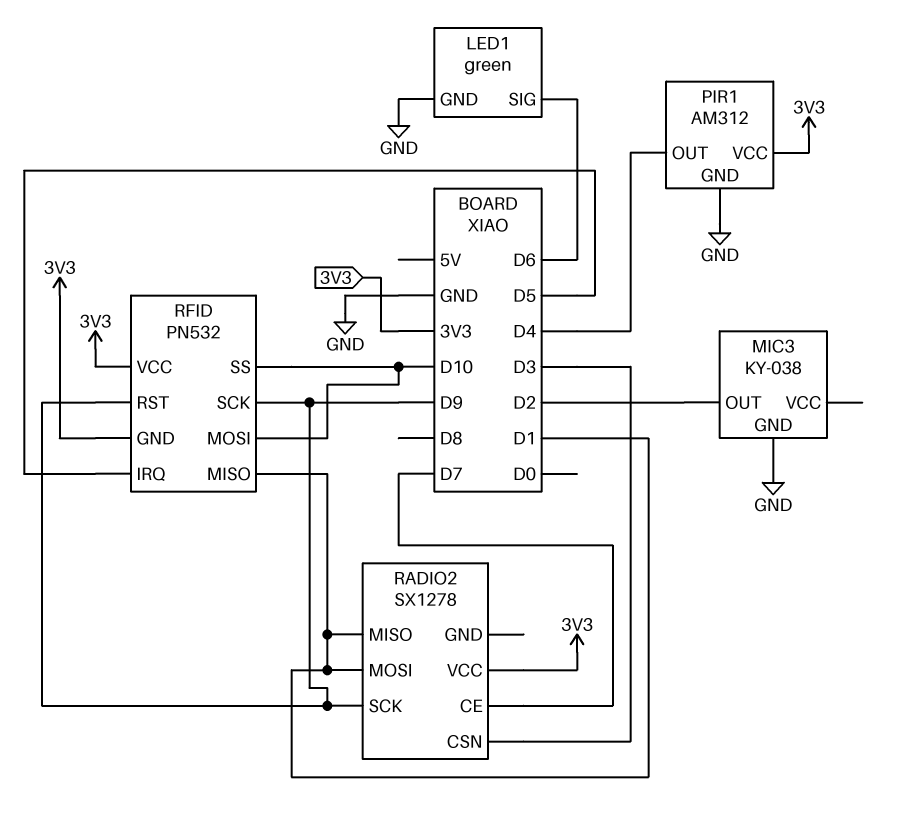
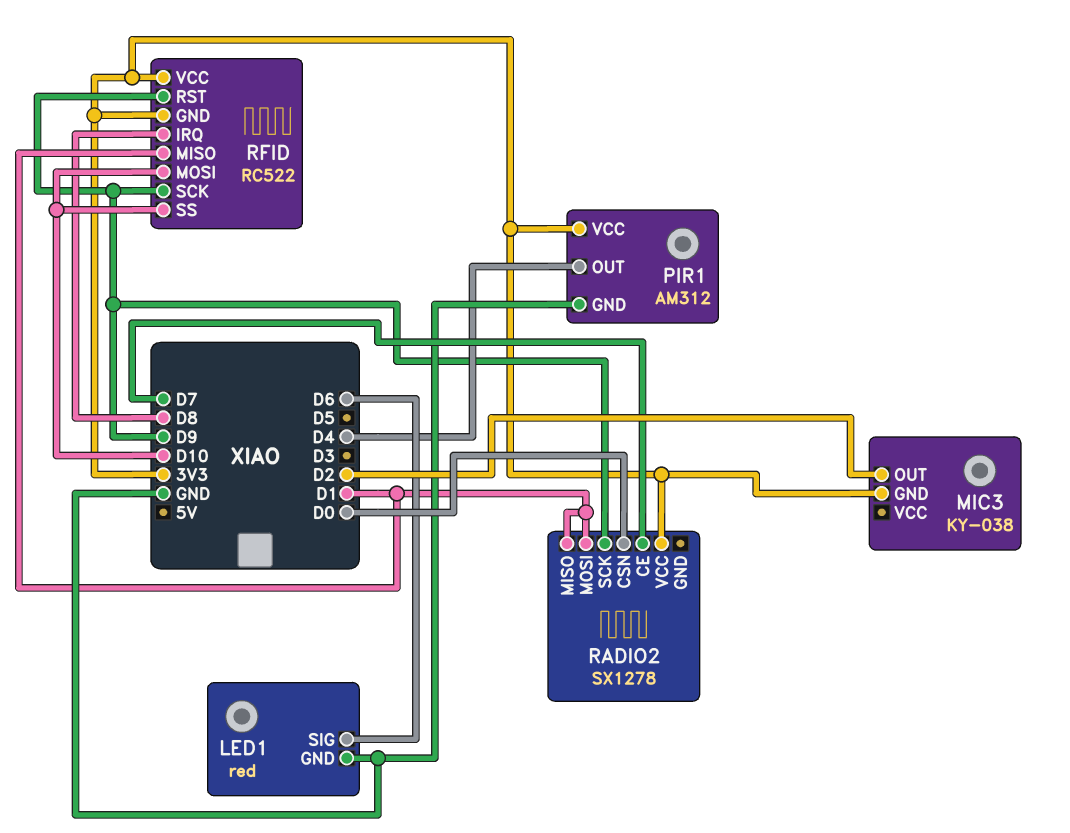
LED1: green -> red
MIC3 pin GND: GND -> 3V3
RADIO2 pin CSN: D3 -> D0
RFID: PN532 -> RC522
RFID pin IRQ: D5 -> D8

